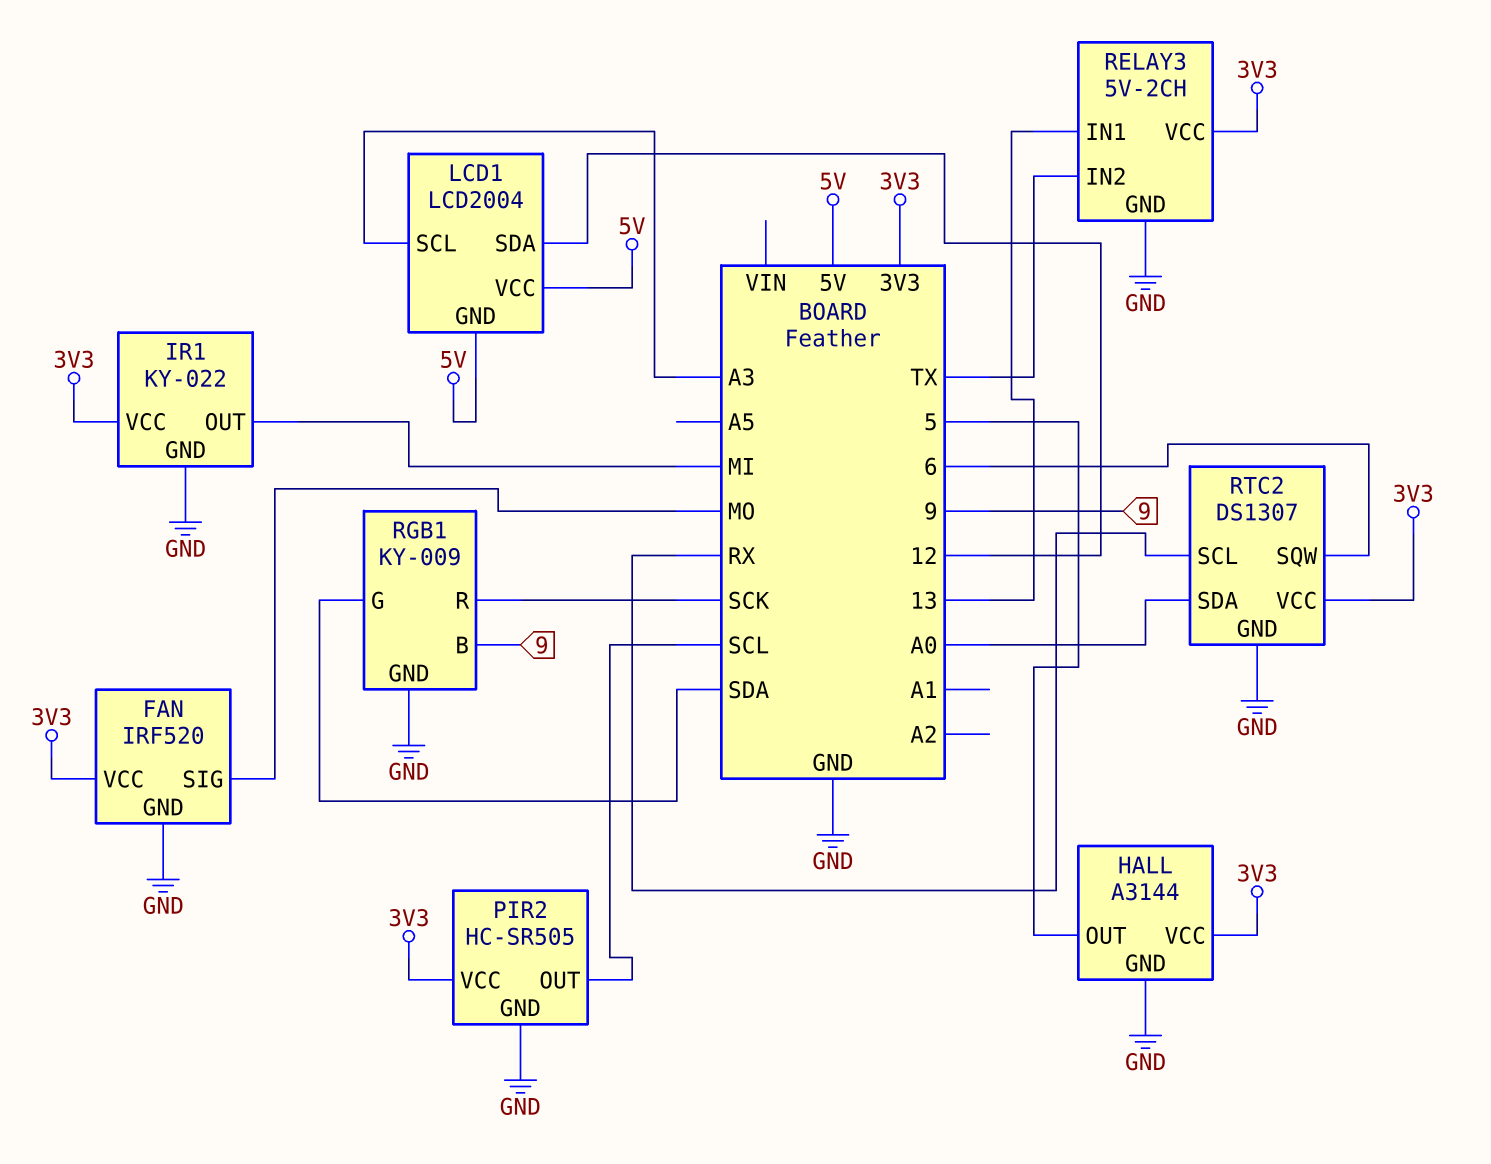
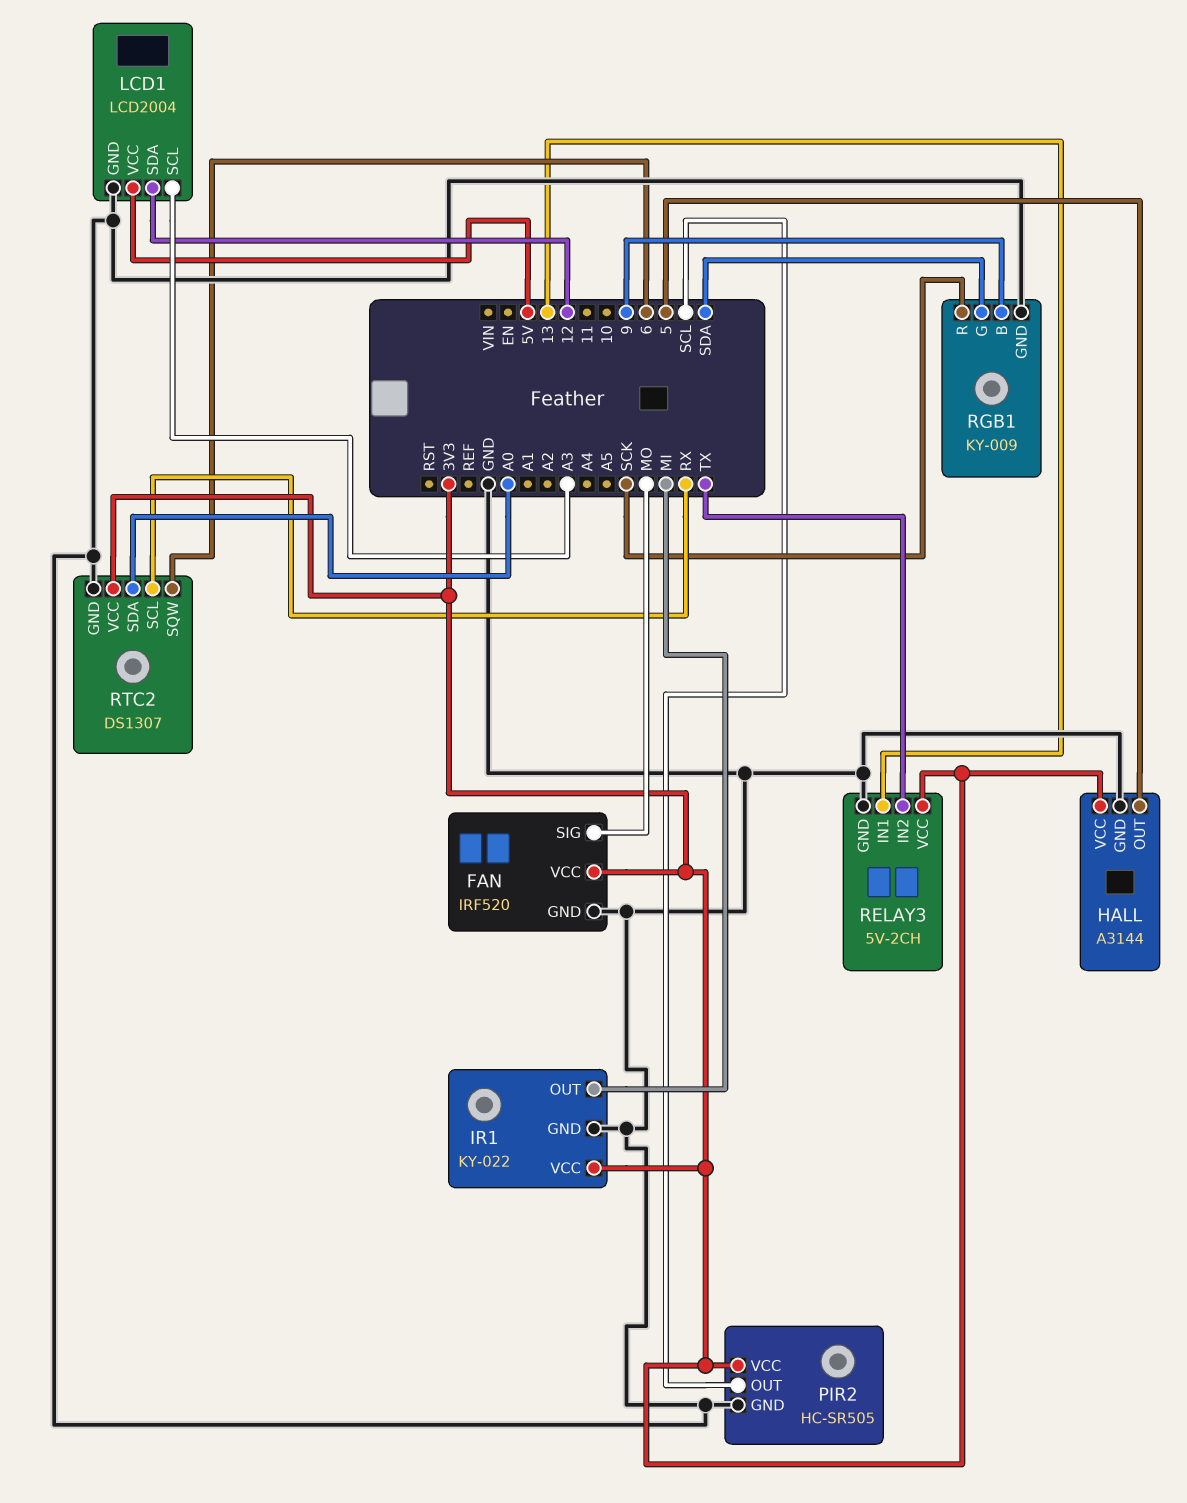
LCD1 pin GND: 5V -> GND

